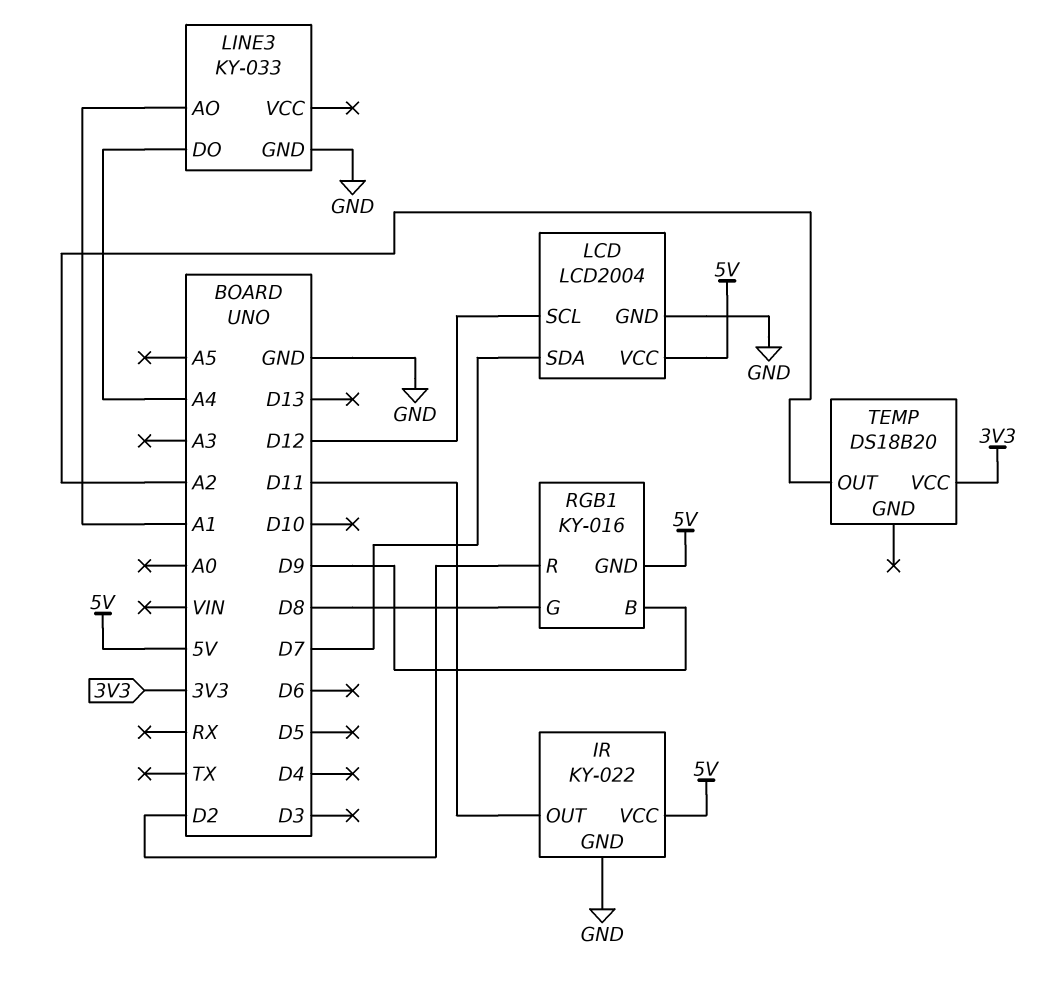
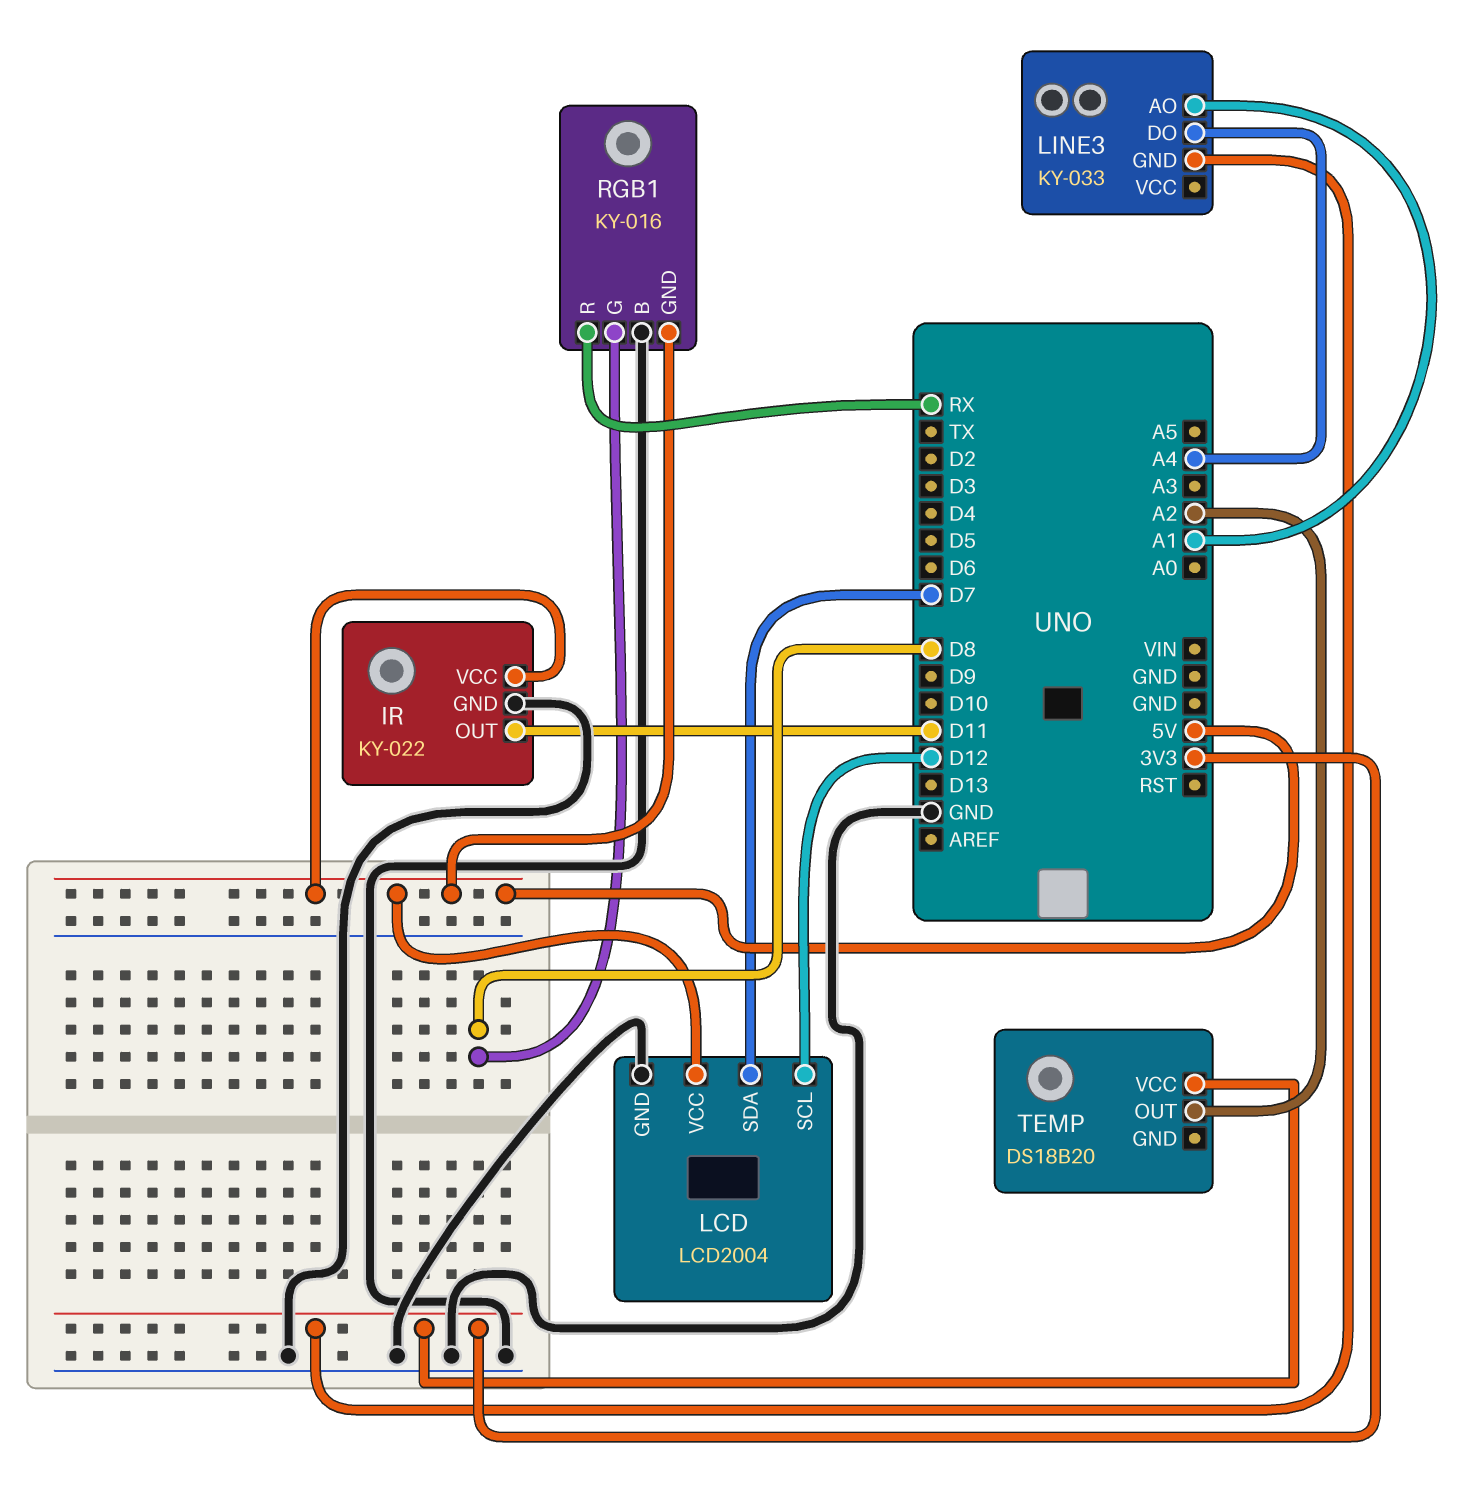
LINE3 pin GND: GND -> 3V3
RGB1 pin B: D9 -> GND
RGB1 pin R: D2 -> RX

